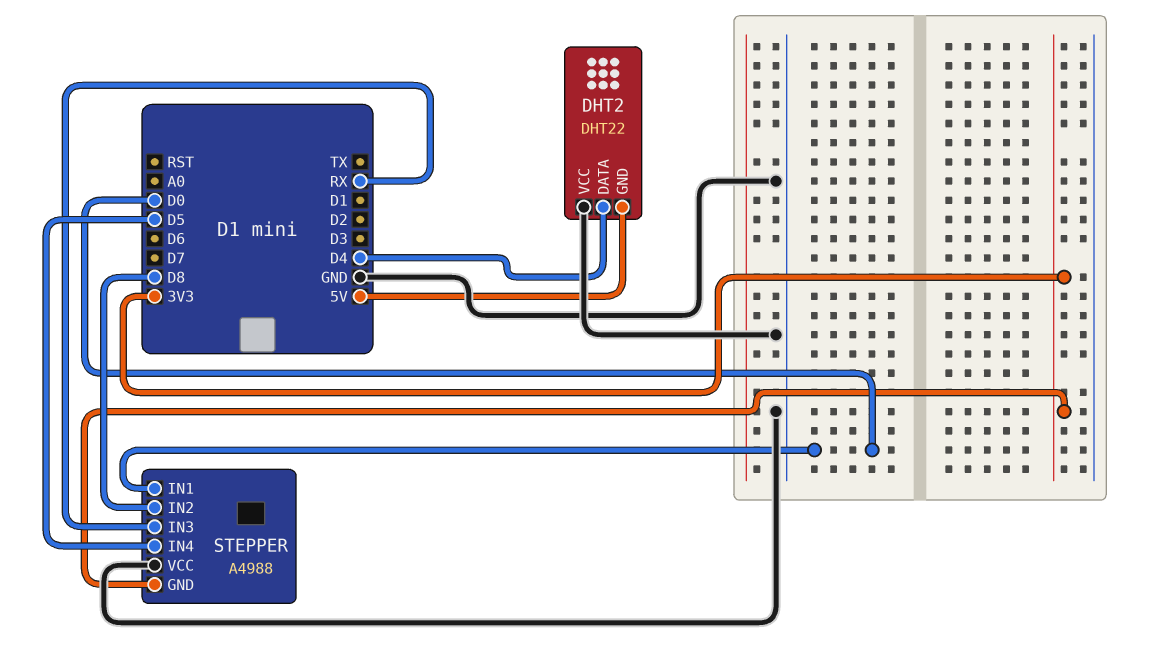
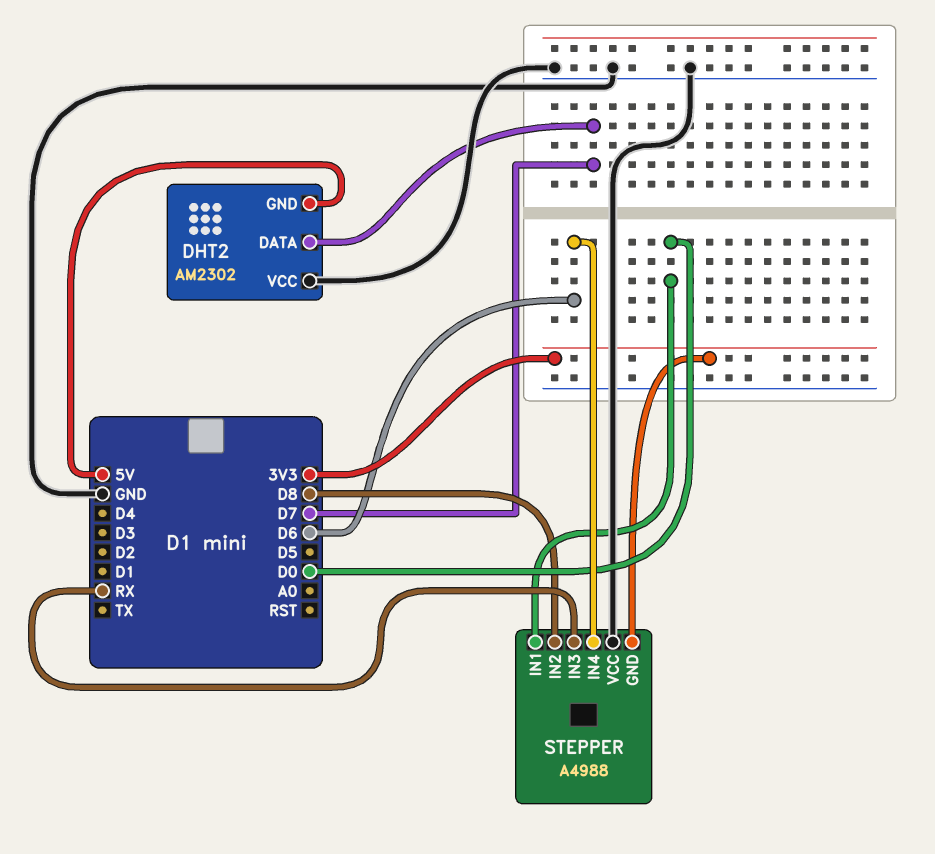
DHT2: DHT22 -> AM2302
DHT2 pin DATA: D4 -> D7
STEPPER pin IN4: D5 -> D6

